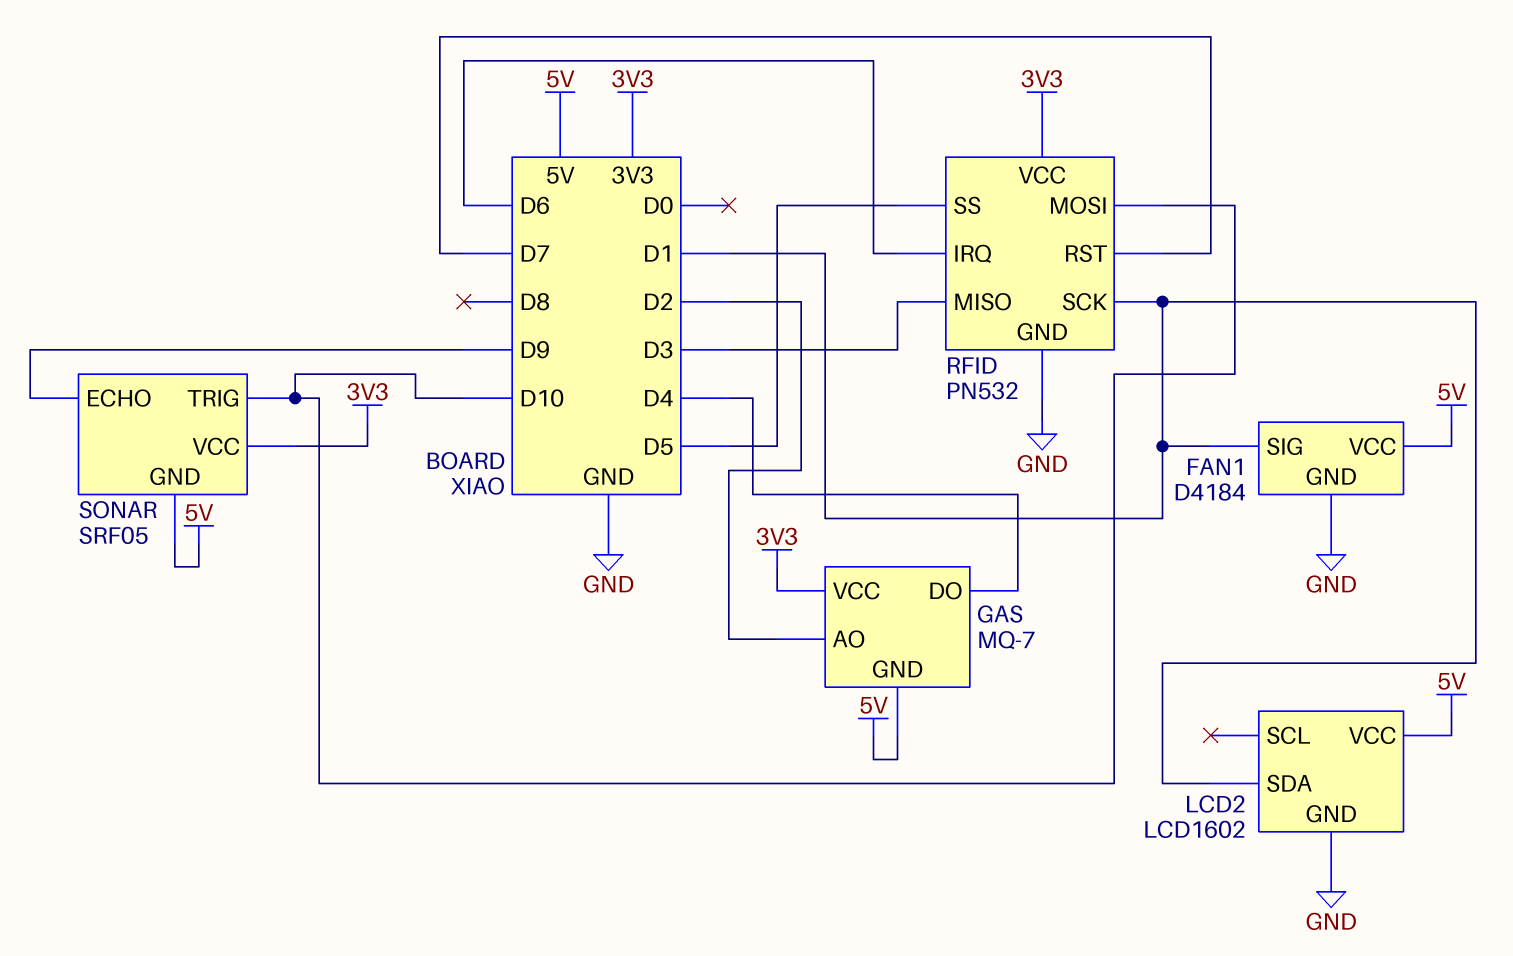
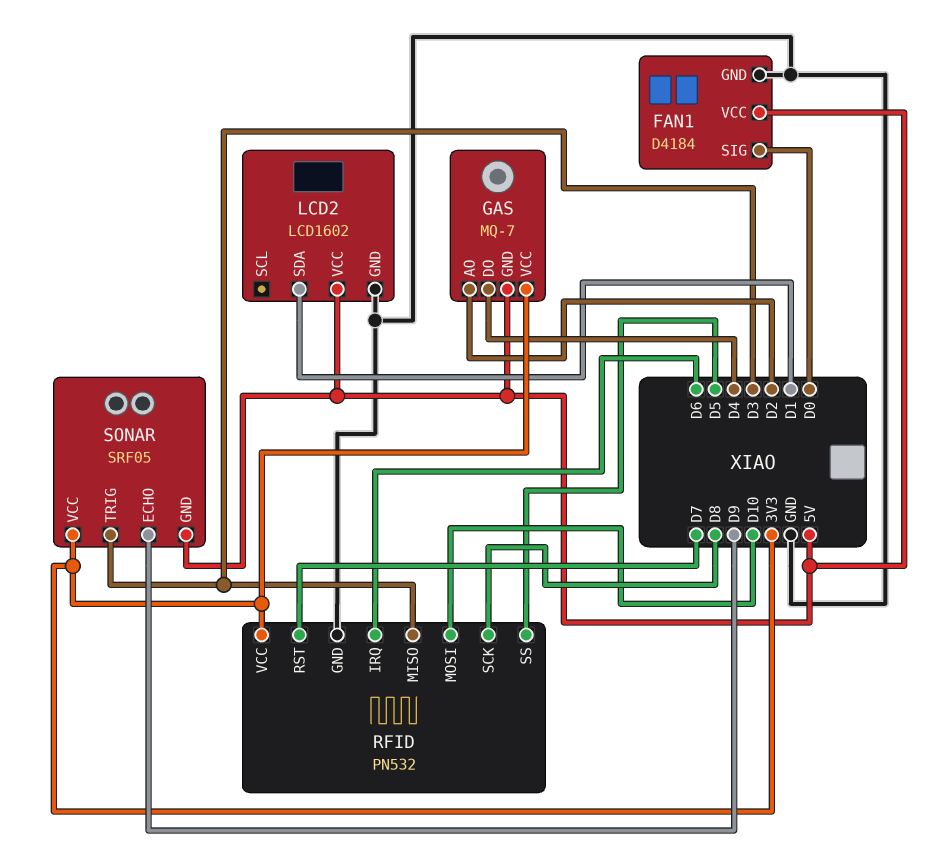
FAN1 pin SIG: D1 -> D0
RFID pin SCK: D1 -> D8
SONAR pin TRIG: D10 -> D3

